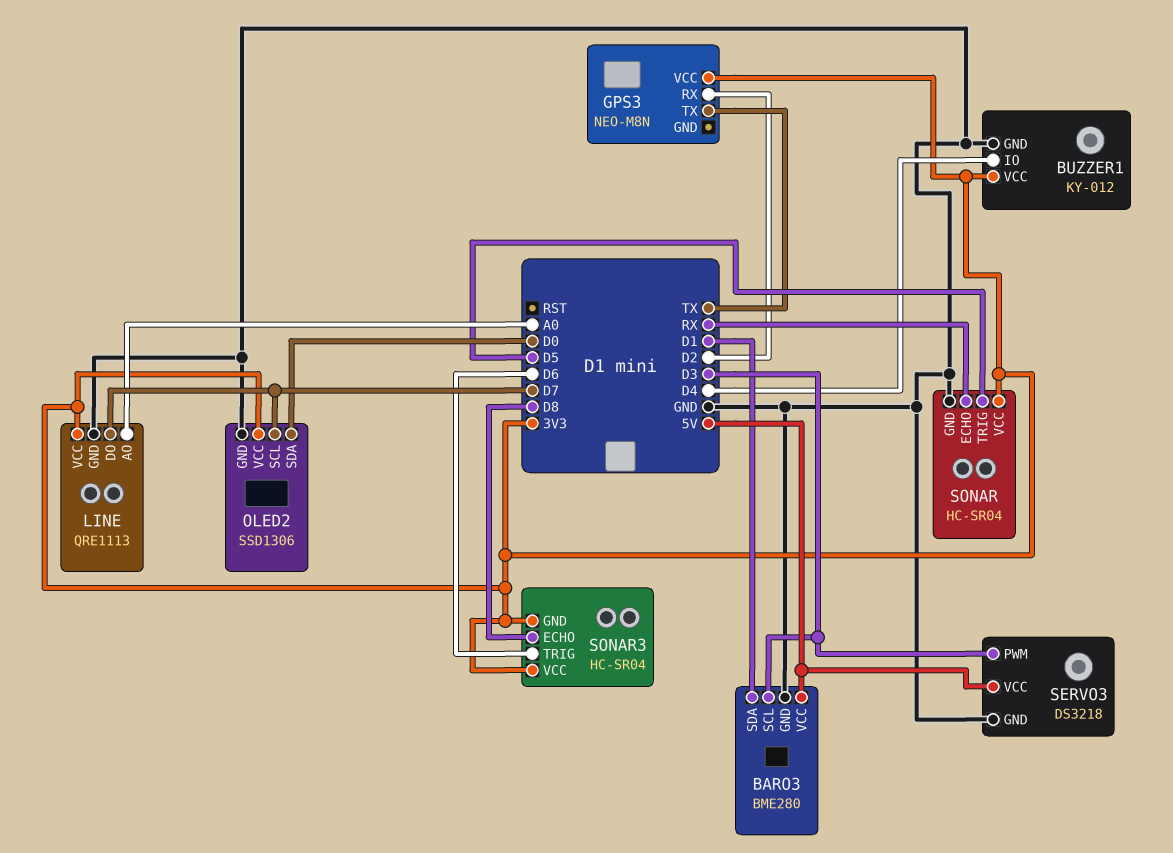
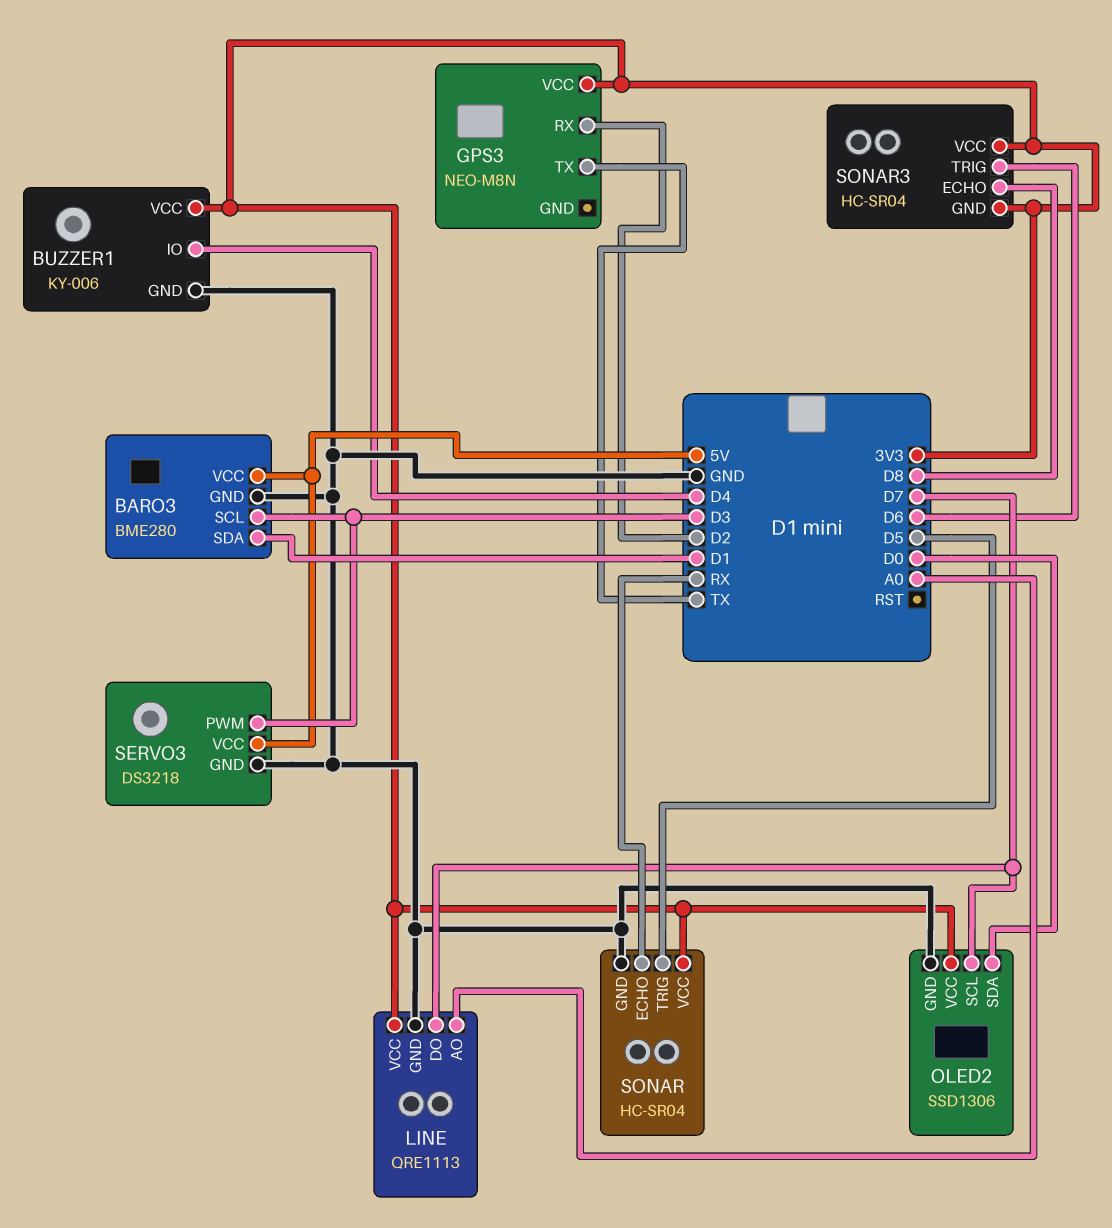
BUZZER1: KY-012 -> KY-006

